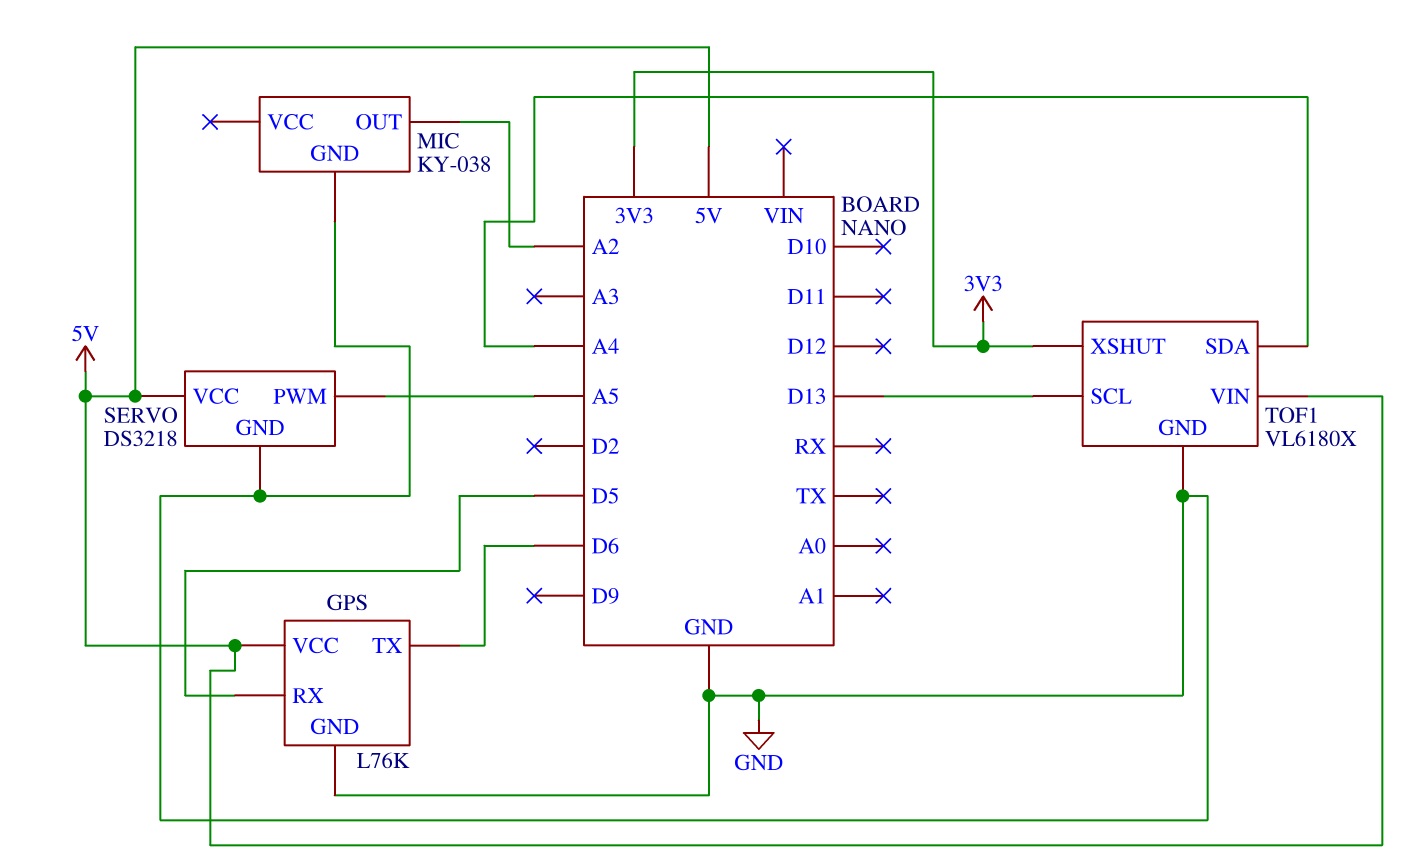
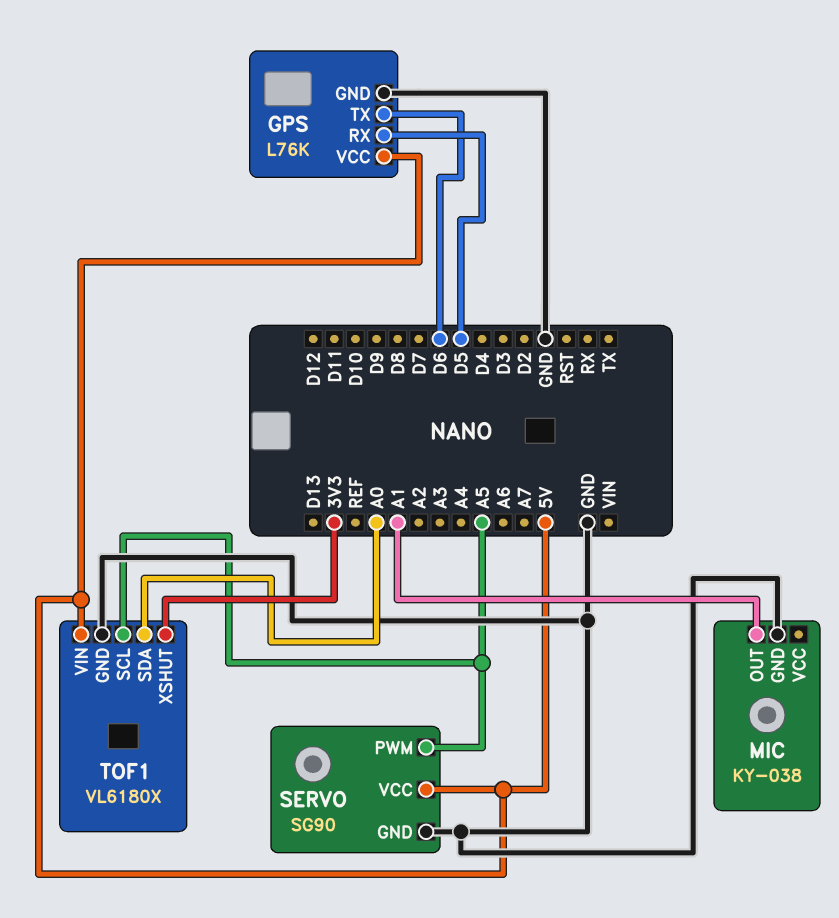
MIC pin OUT: A2 -> A1
SERVO: DS3218 -> SG90
TOF1 pin SCL: D13 -> A5
TOF1 pin SDA: A4 -> A0

